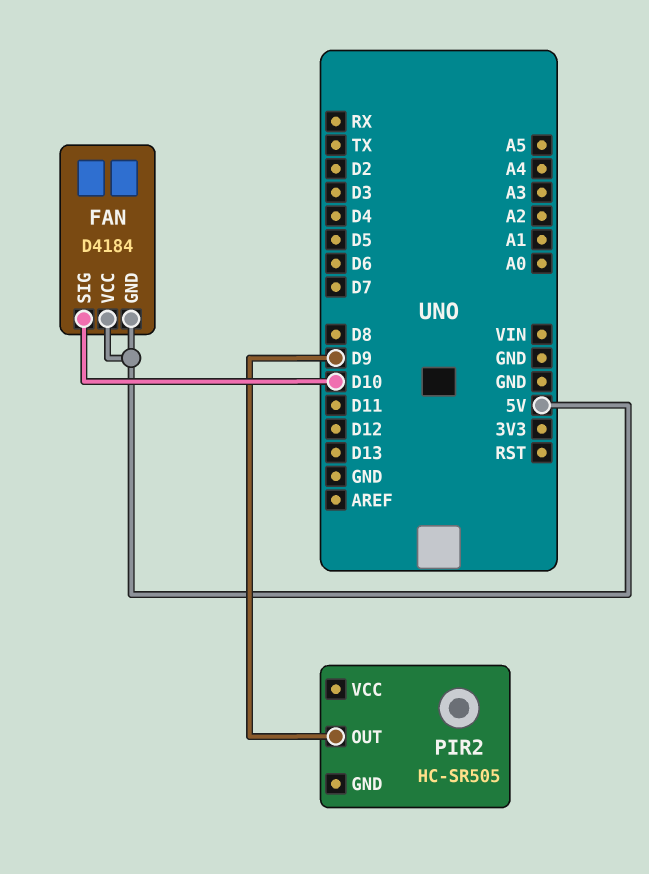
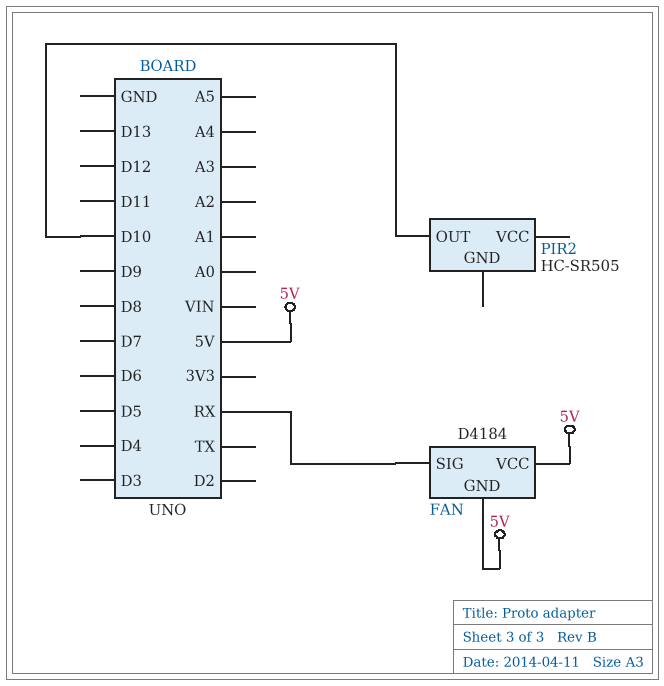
FAN pin SIG: D10 -> RX
PIR2 pin OUT: D9 -> D10

